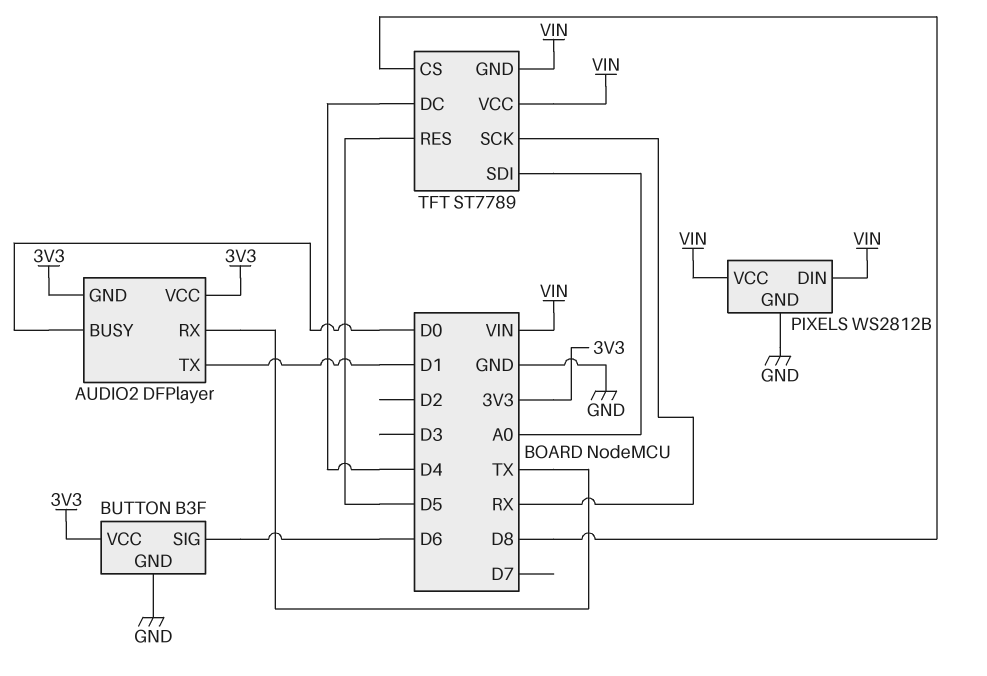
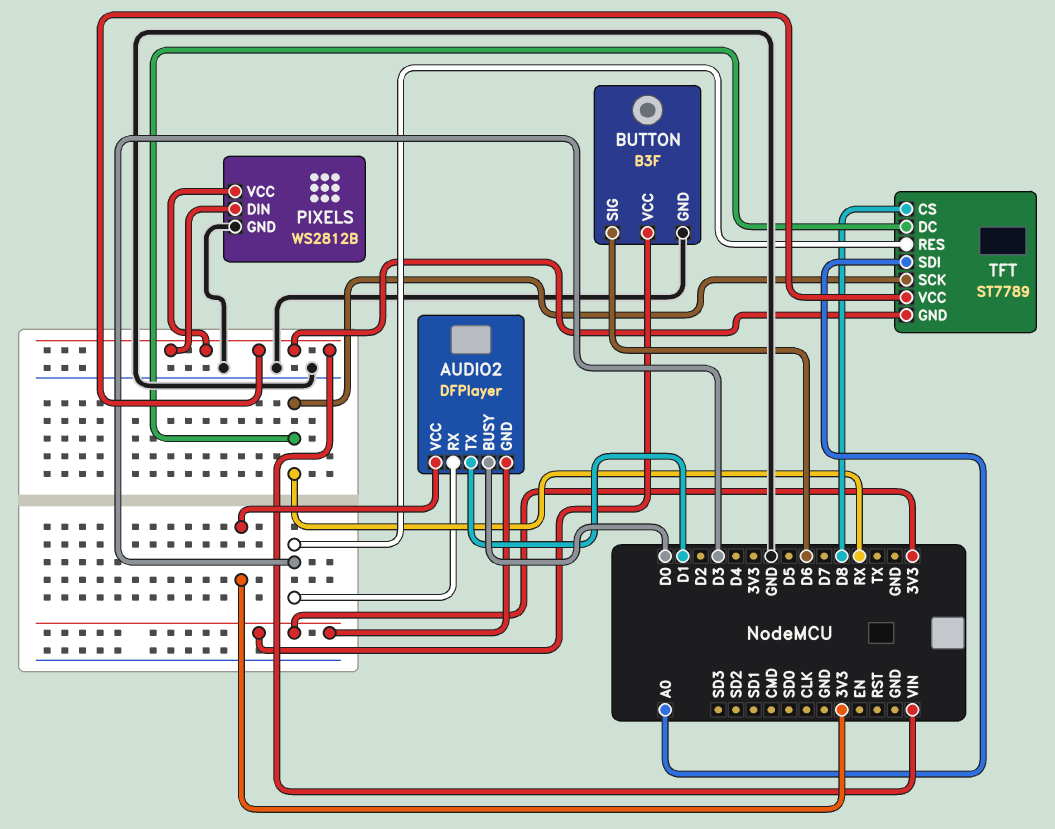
AUDIO2 pin RX: TX -> D3
TFT pin DC: D4 -> RX
TFT pin RES: D5 -> D3

